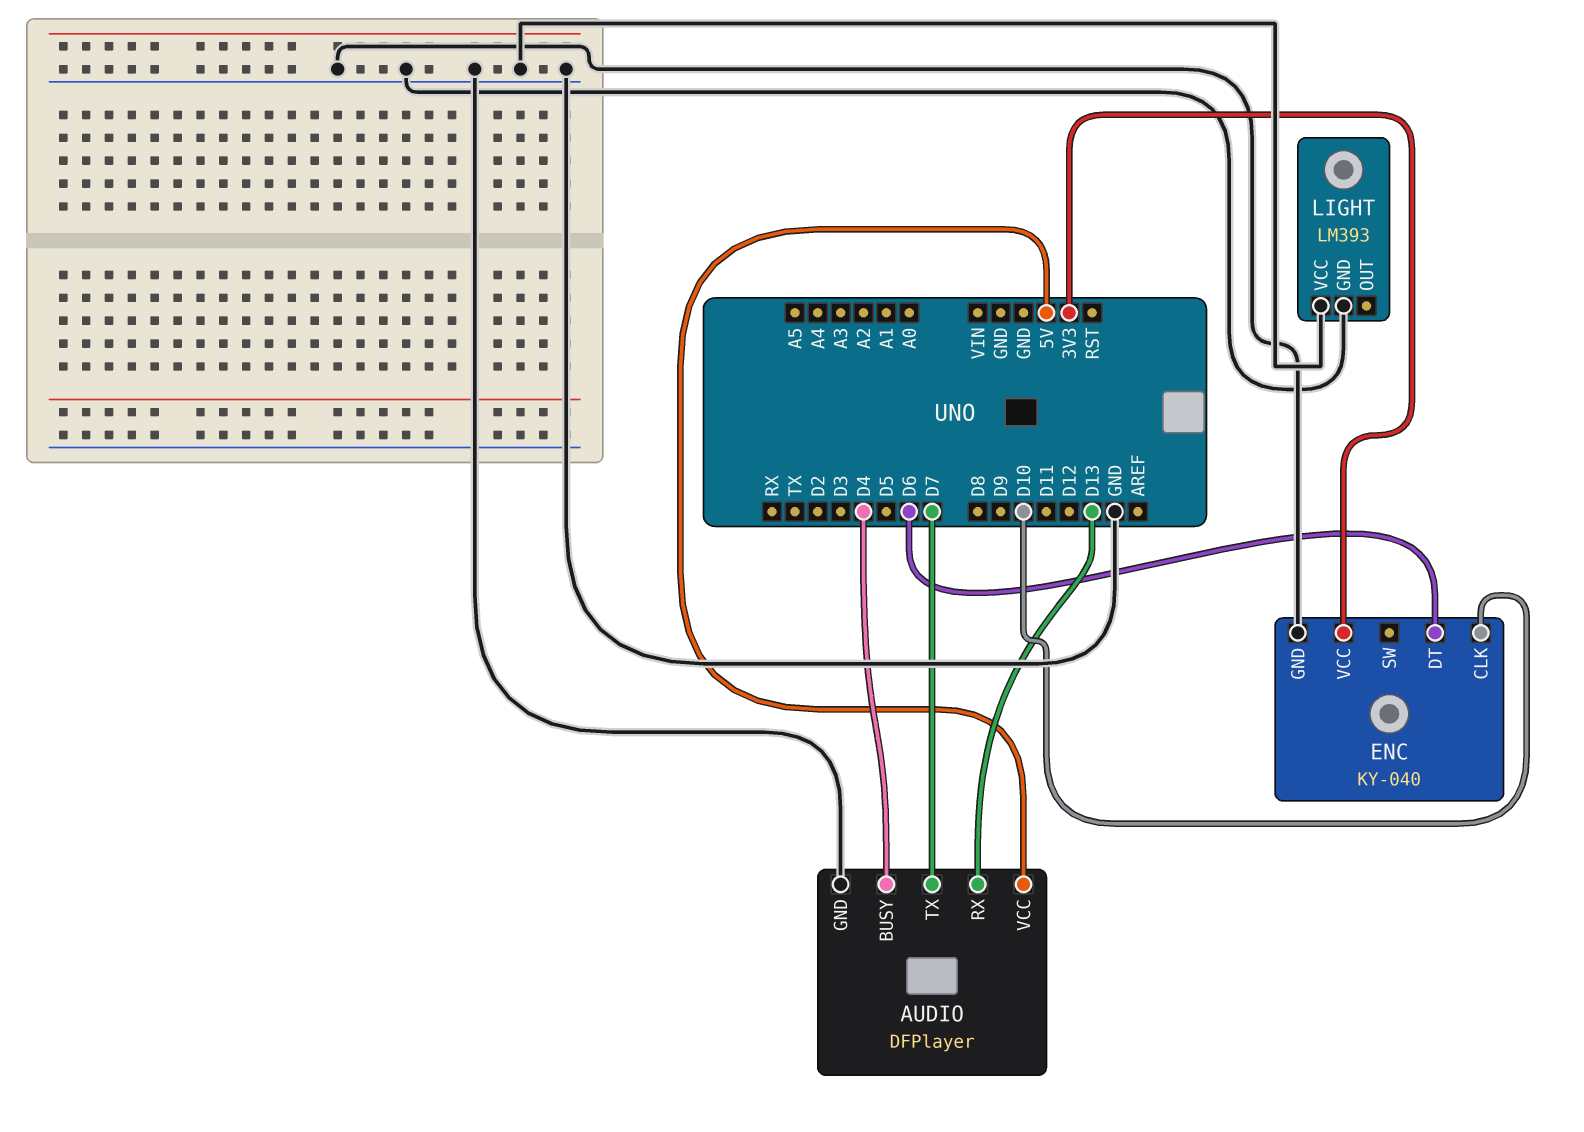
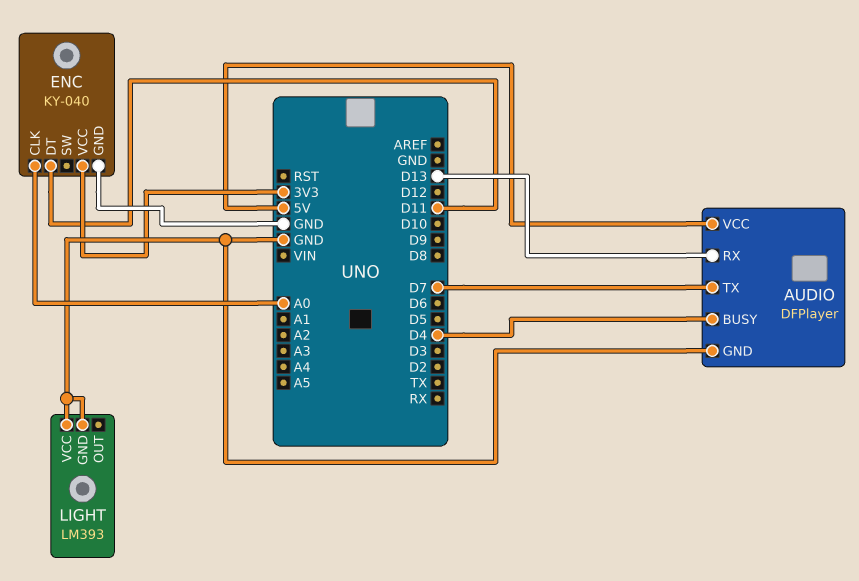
ENC pin CLK: D10 -> A0
ENC pin DT: D6 -> D11

